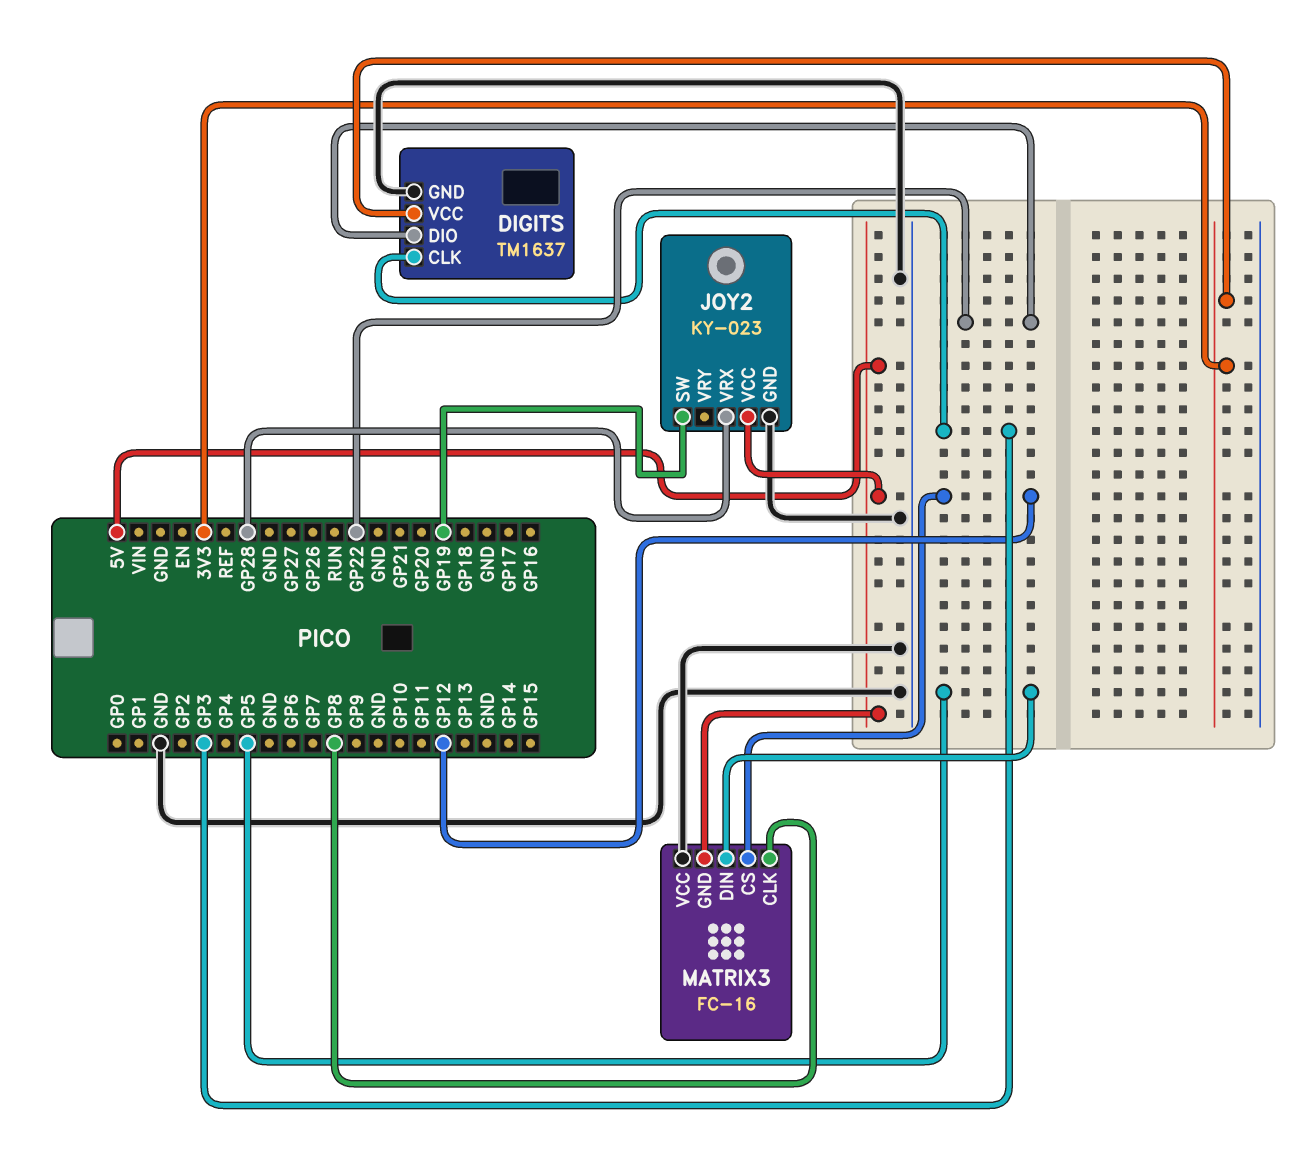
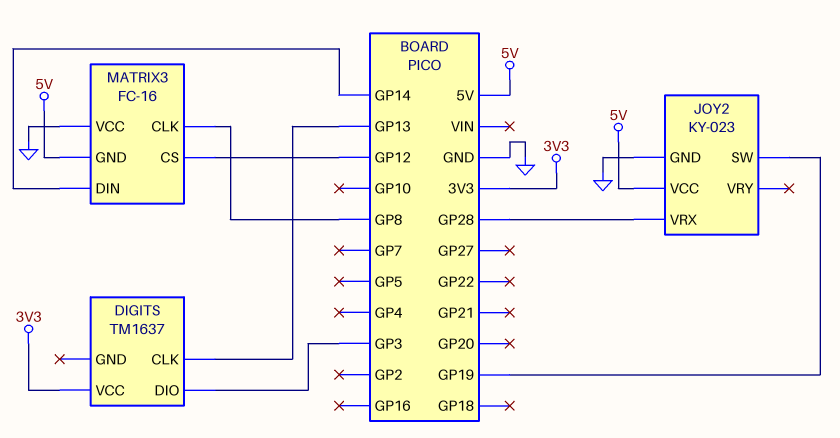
DIGITS pin CLK: GP3 -> GP13
DIGITS pin DIO: GP22 -> GP3
DIGITS pin GND: GND -> none
MATRIX3 pin DIN: GP5 -> GP14

